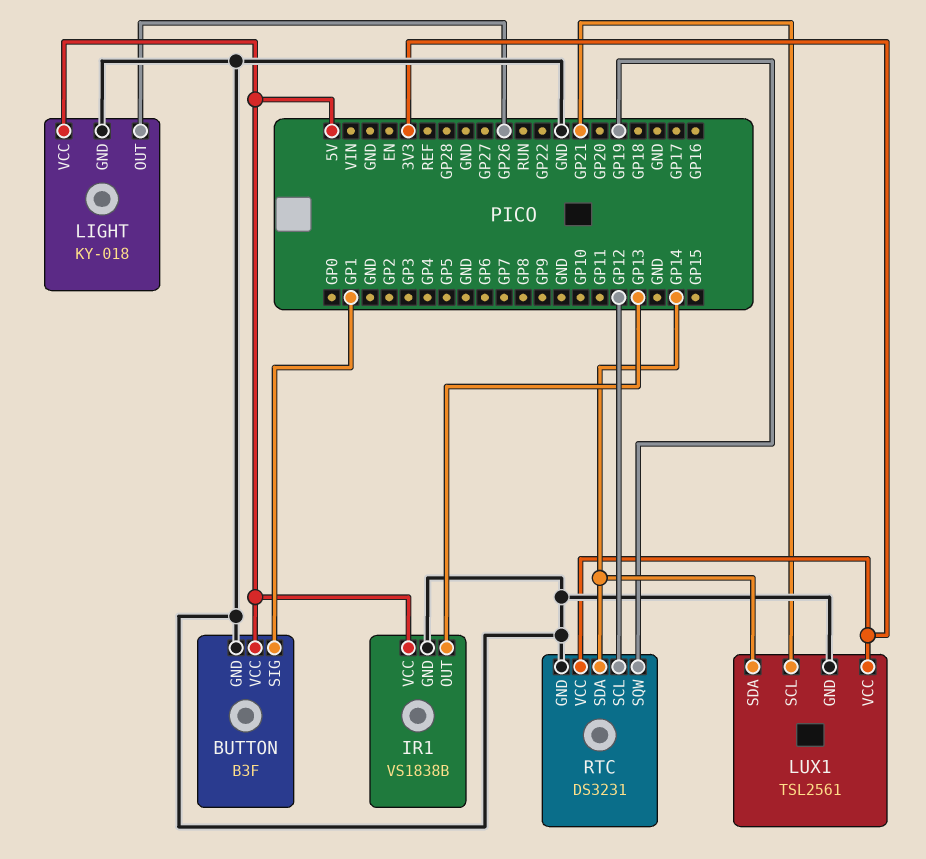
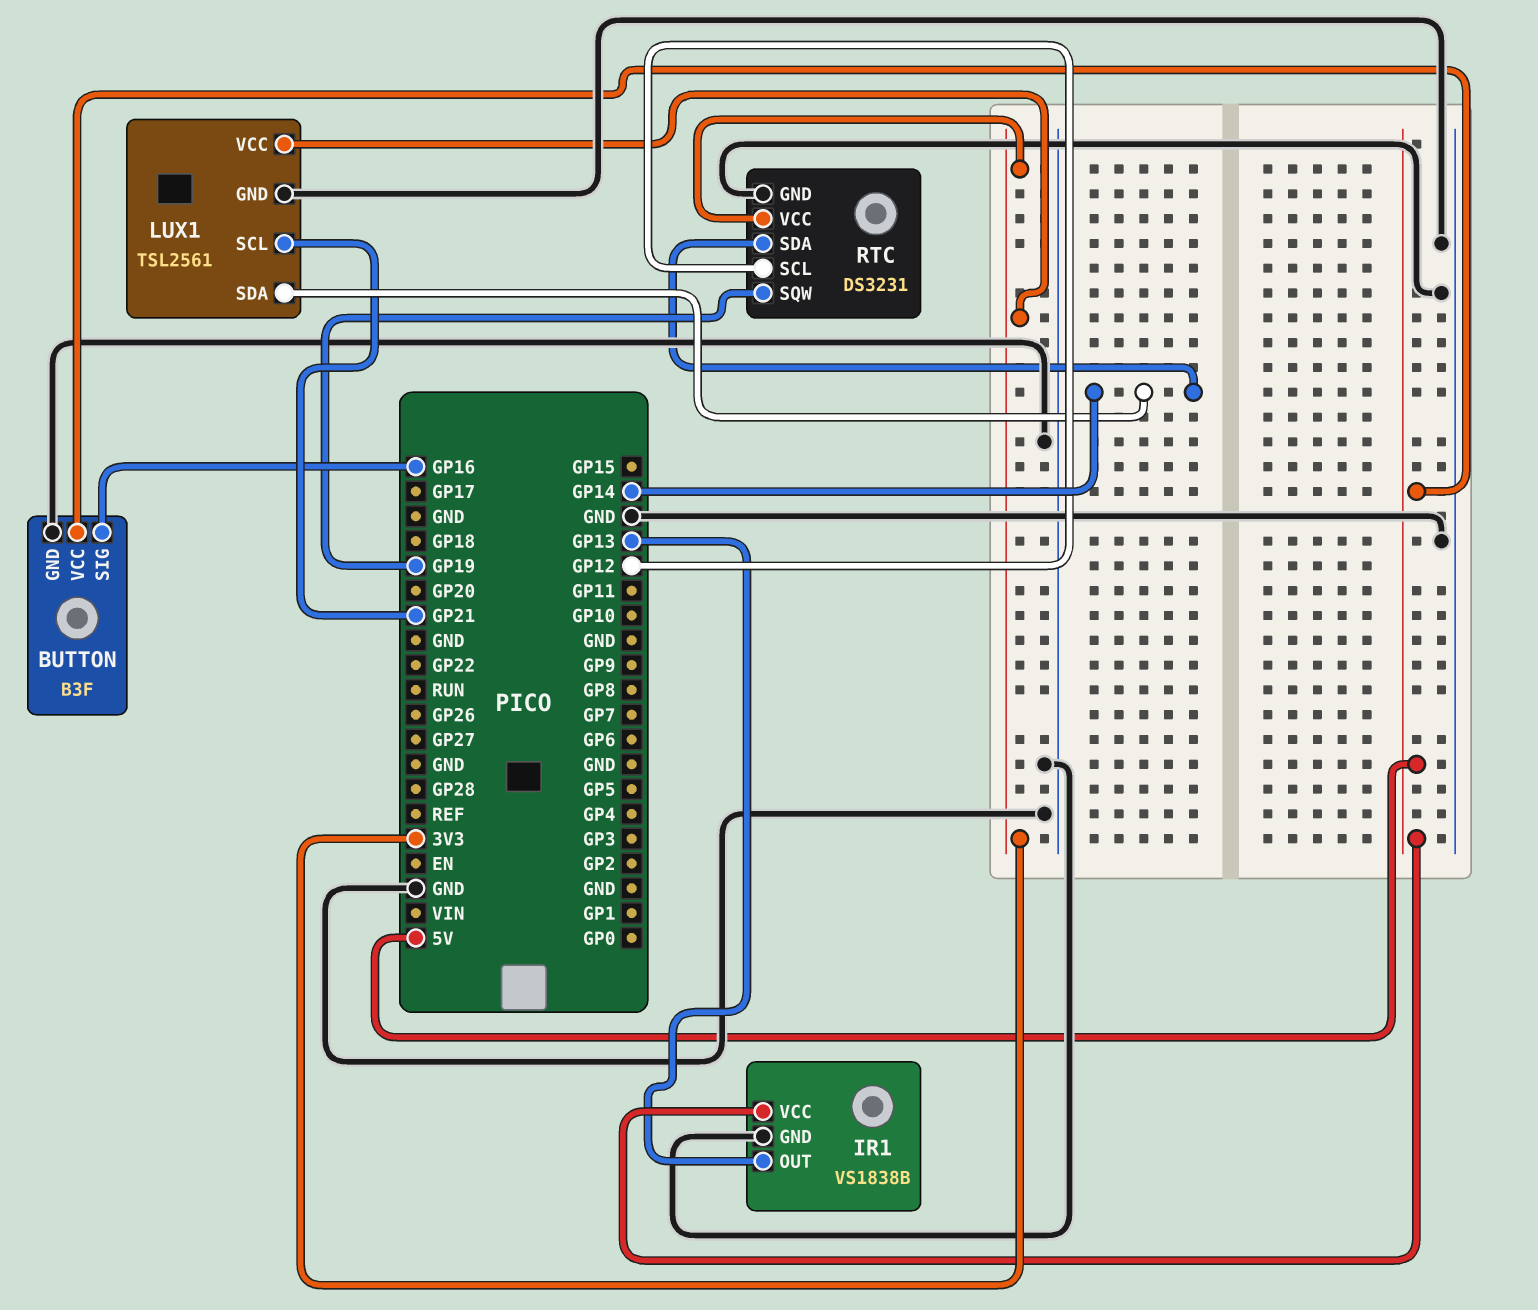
BUTTON pin SIG: GP1 -> GP16
LIGHT: KY-018 -> none
LIGHT pin GND: GND -> none
LIGHT pin OUT: GP26 -> none
LIGHT pin VCC: 5V -> none

